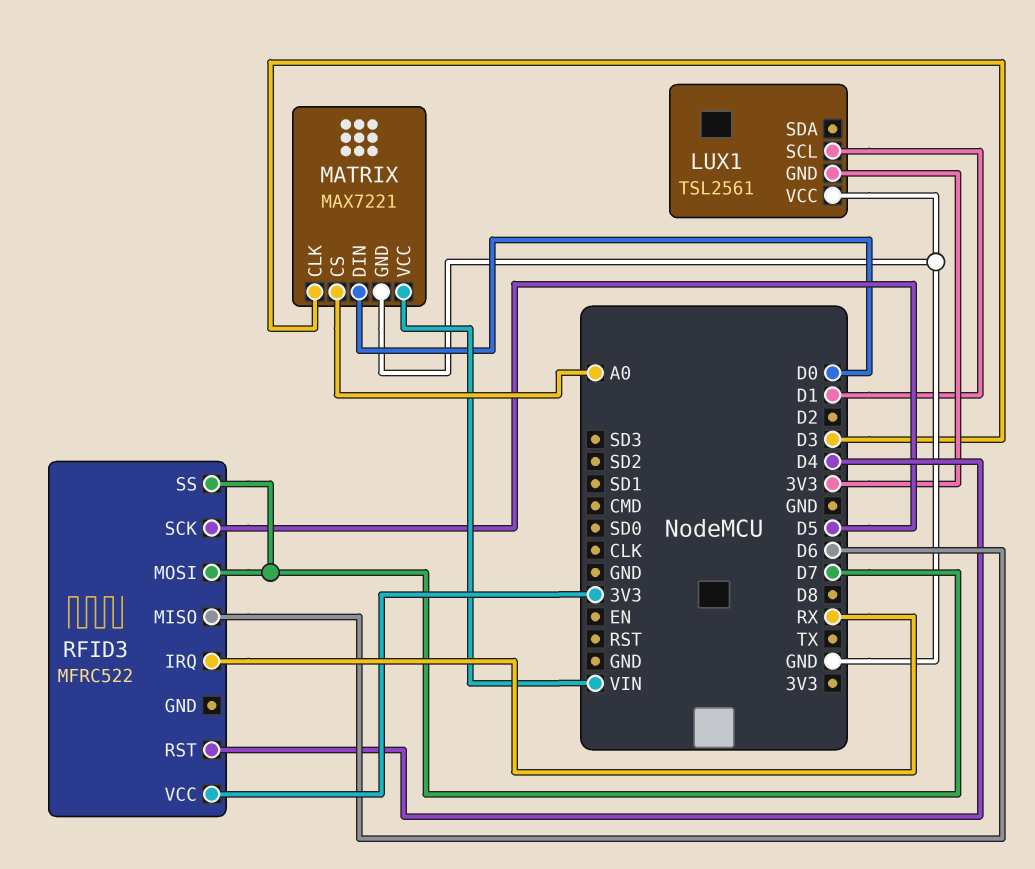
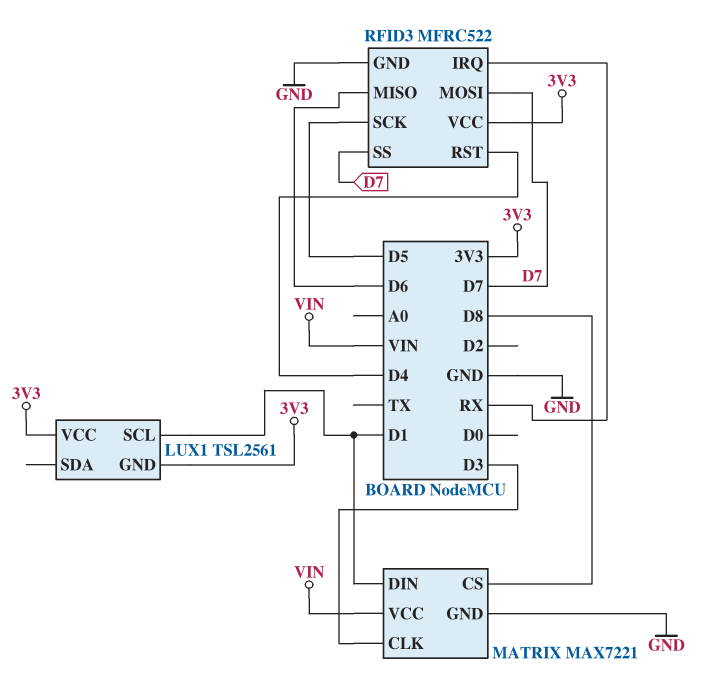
LUX1 pin VCC: GND -> 3V3
MATRIX pin CS: A0 -> D8
MATRIX pin DIN: D0 -> D1
RFID3 pin GND: none -> GND

